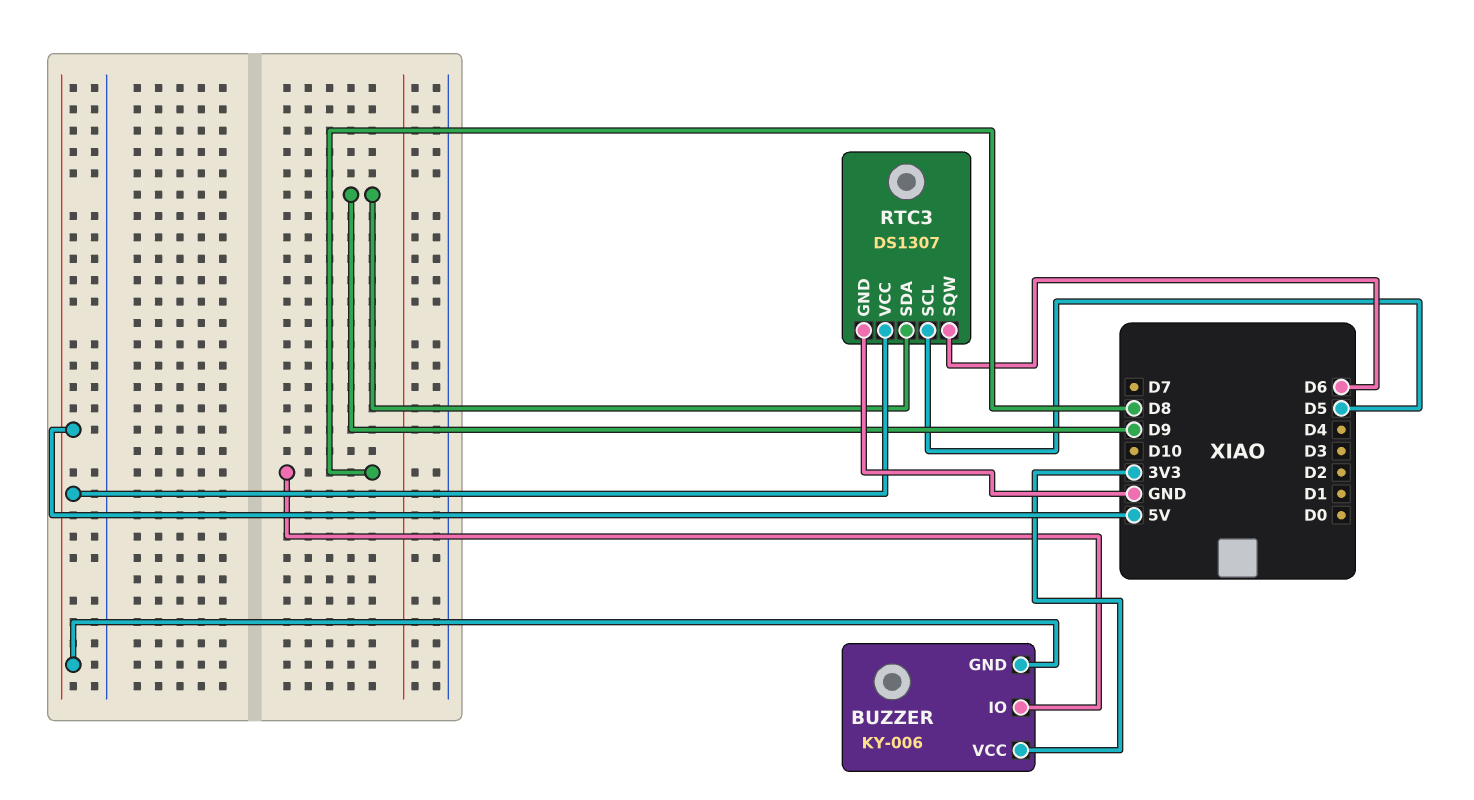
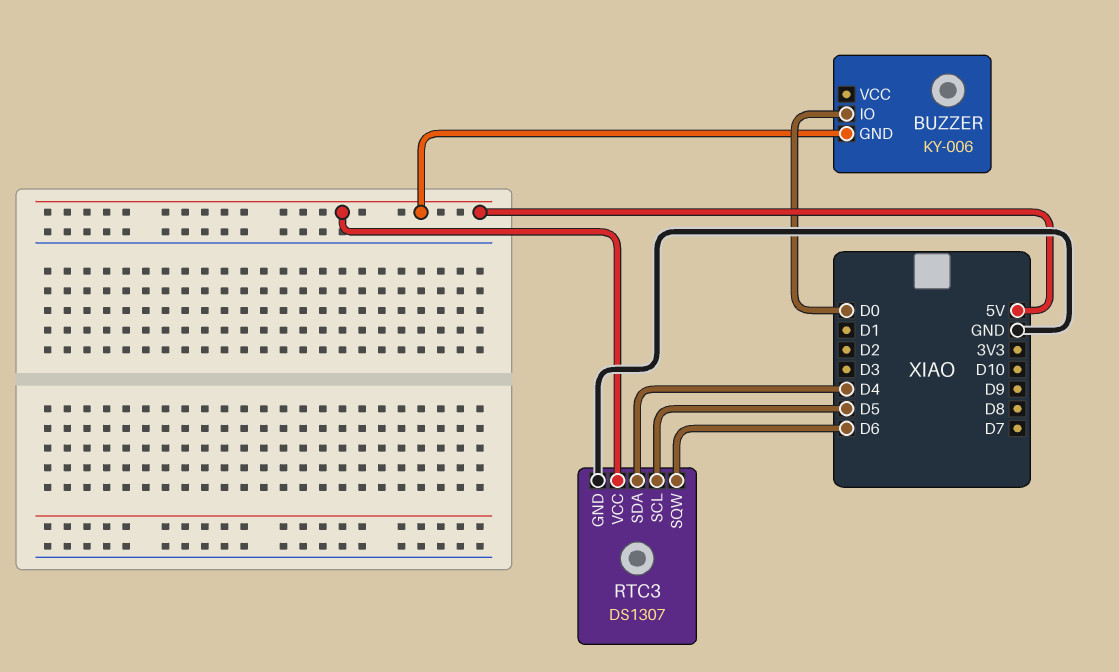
BUZZER pin IO: D8 -> D0
BUZZER pin VCC: 3V3 -> none
RTC3 pin SDA: D9 -> D4

